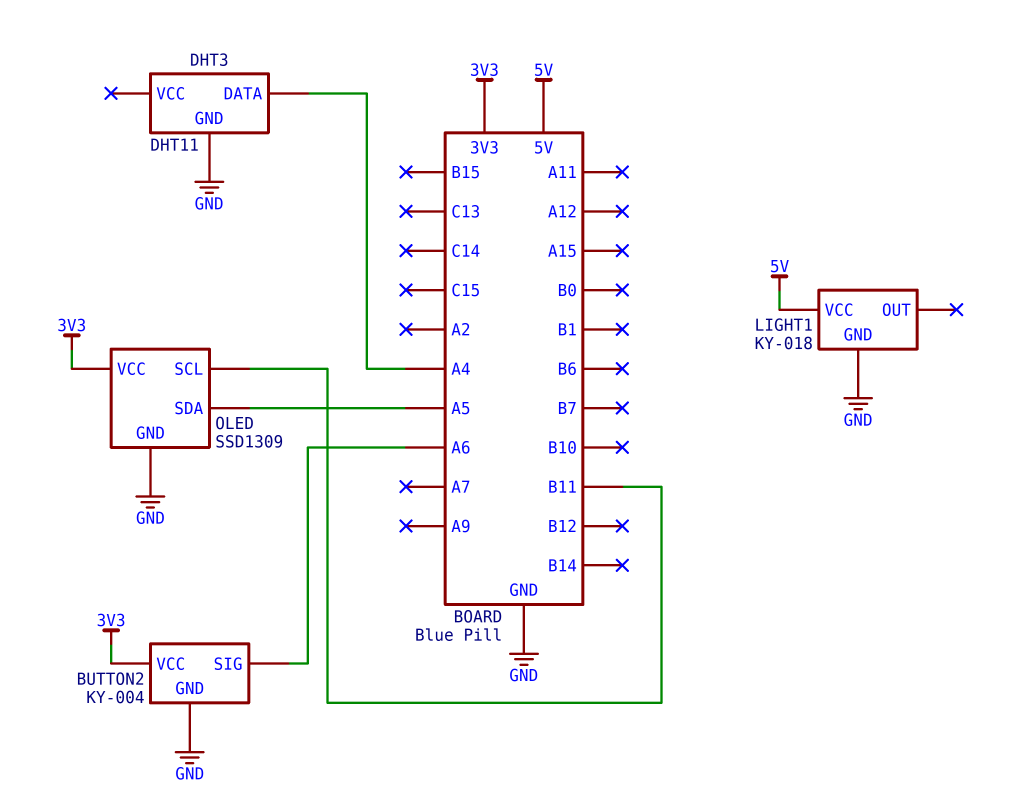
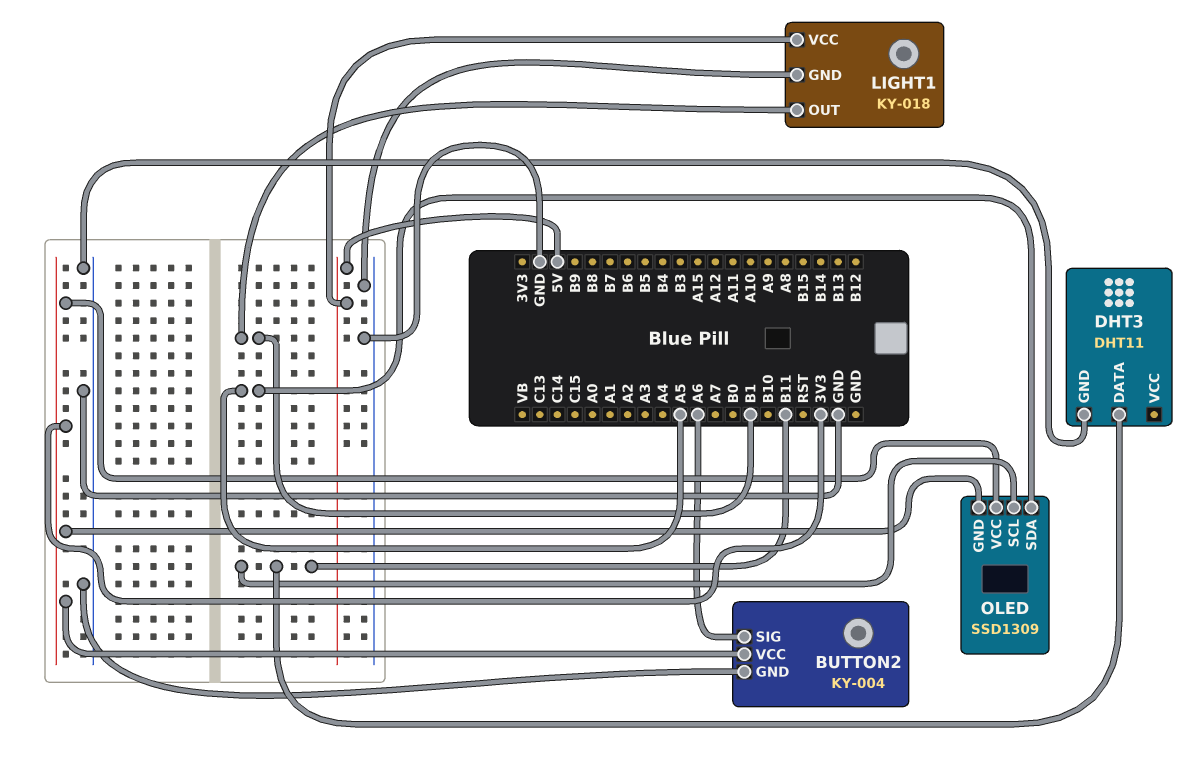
DHT3 pin DATA: A4 -> B11
LIGHT1 pin OUT: none -> B1
OLED pin GND: GND -> 3V3

